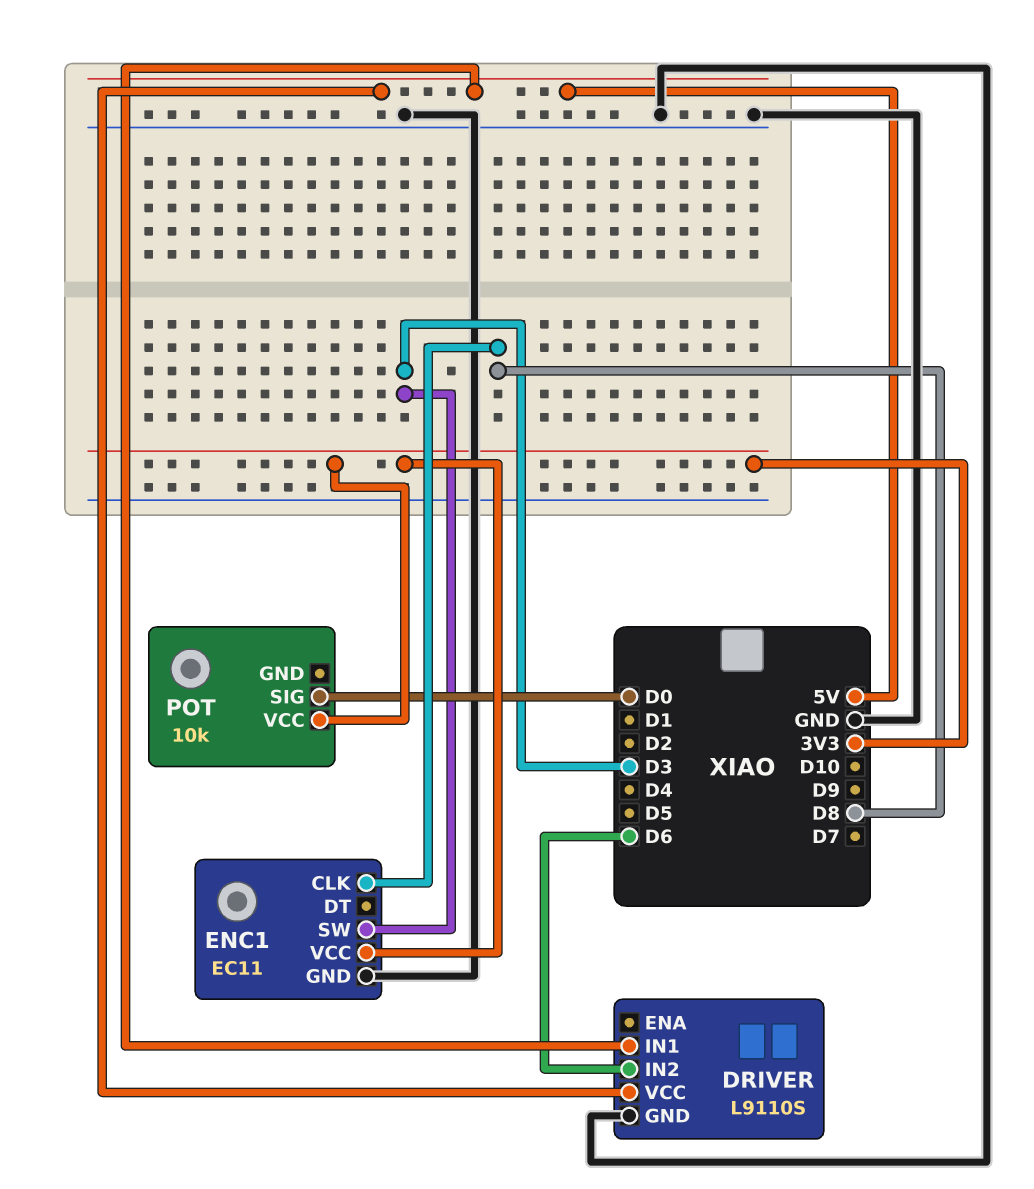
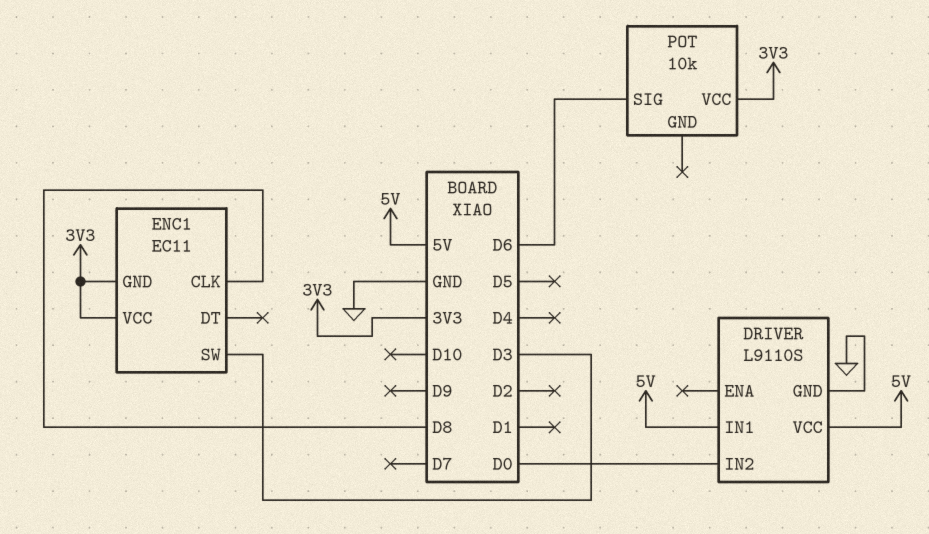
DRIVER pin IN2: D6 -> D0
ENC1 pin GND: GND -> 3V3
POT pin SIG: D0 -> D6

